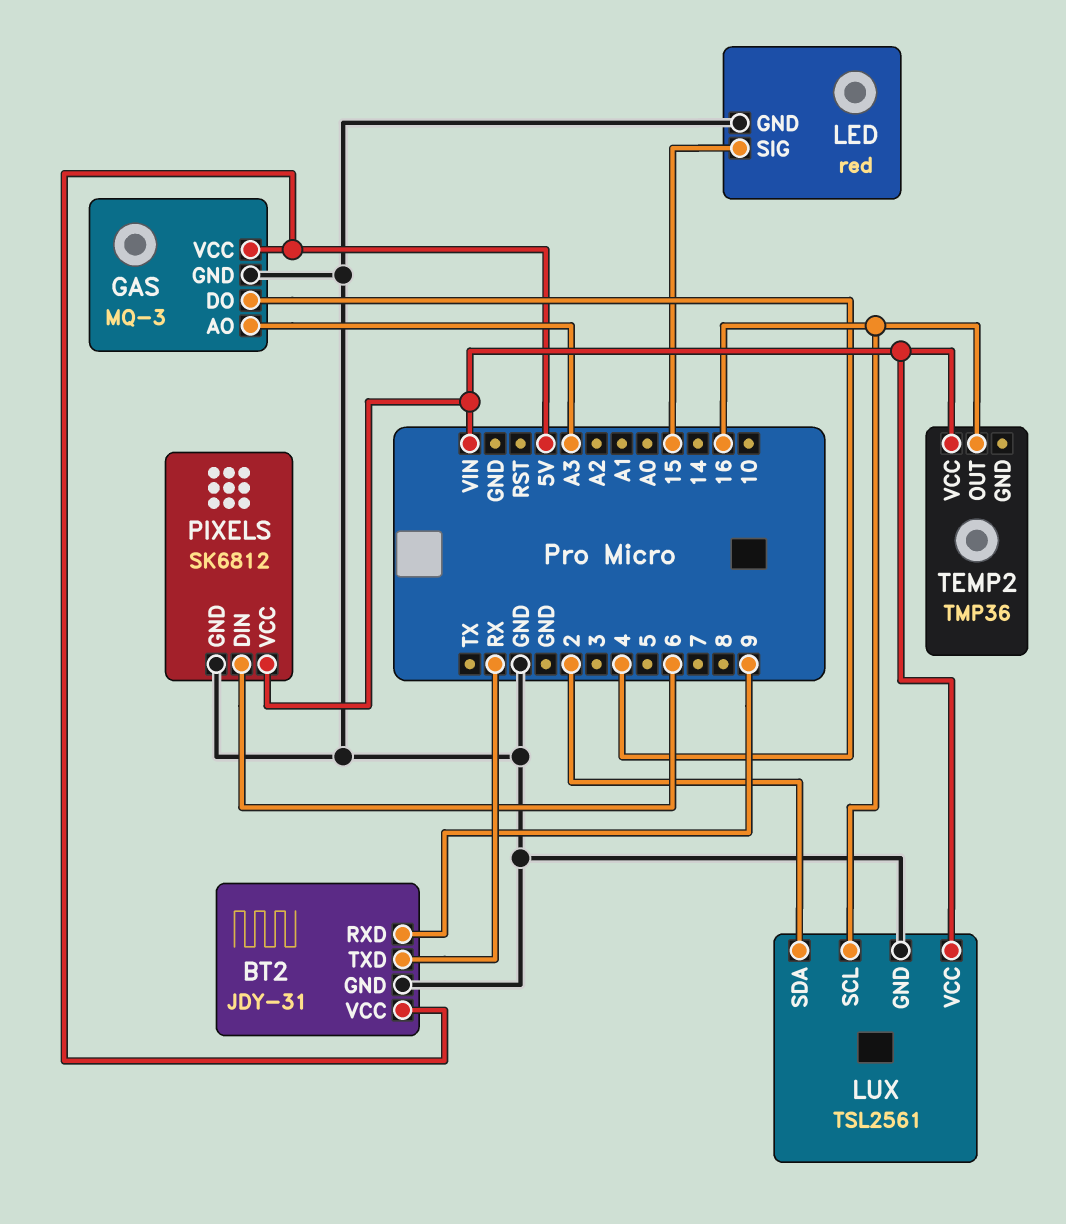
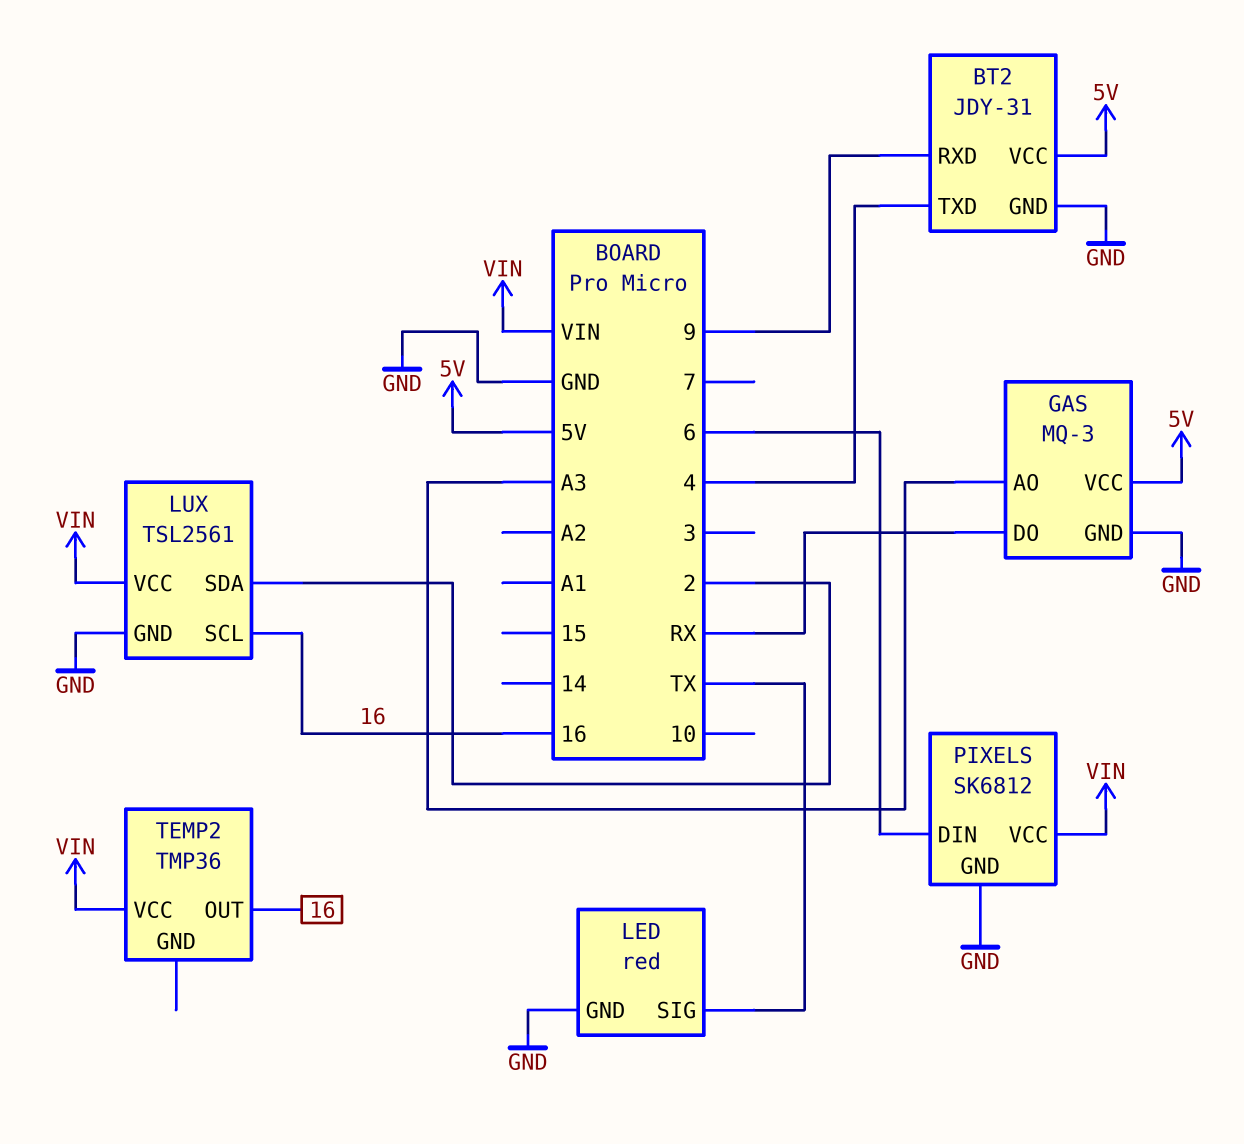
BT2 pin TXD: RX -> 4
GAS pin DO: 4 -> RX
LED pin SIG: 15 -> TX

